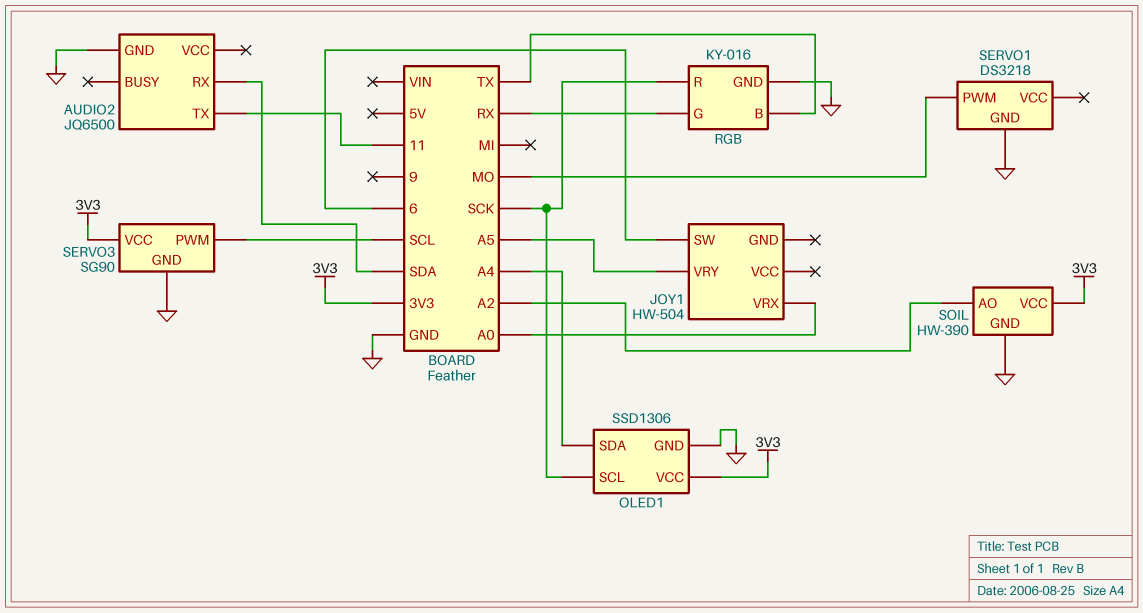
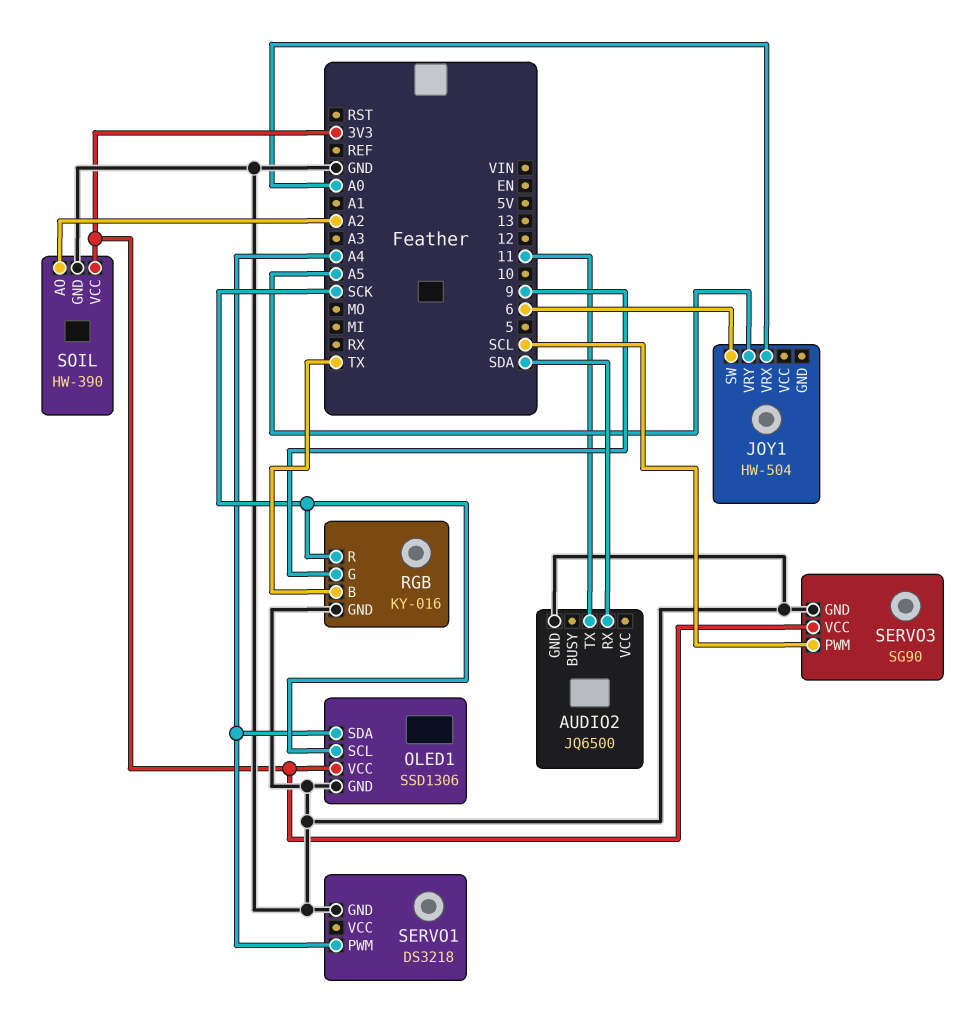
RGB pin G: RX -> 9
SERVO1 pin PWM: MO -> A4

